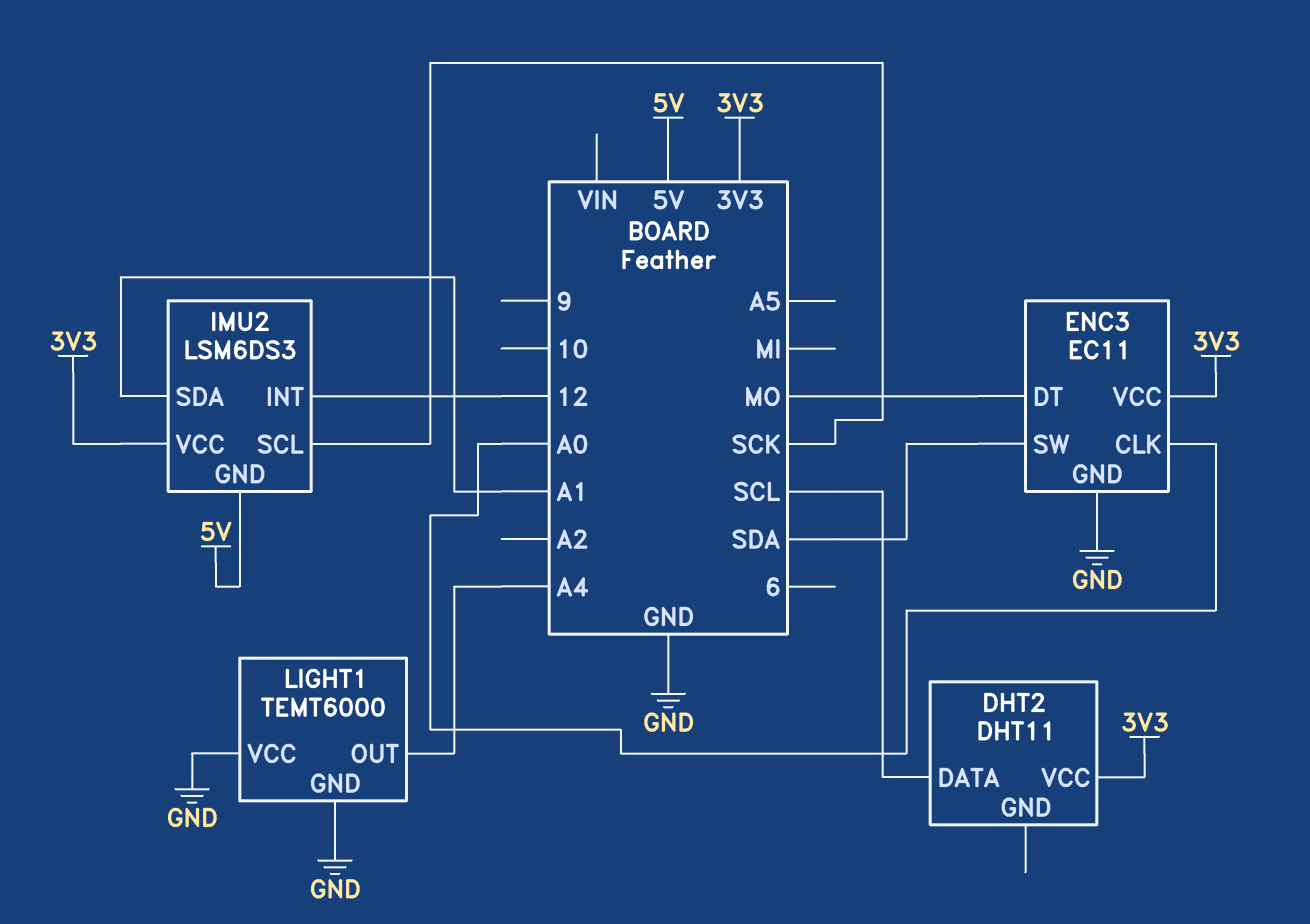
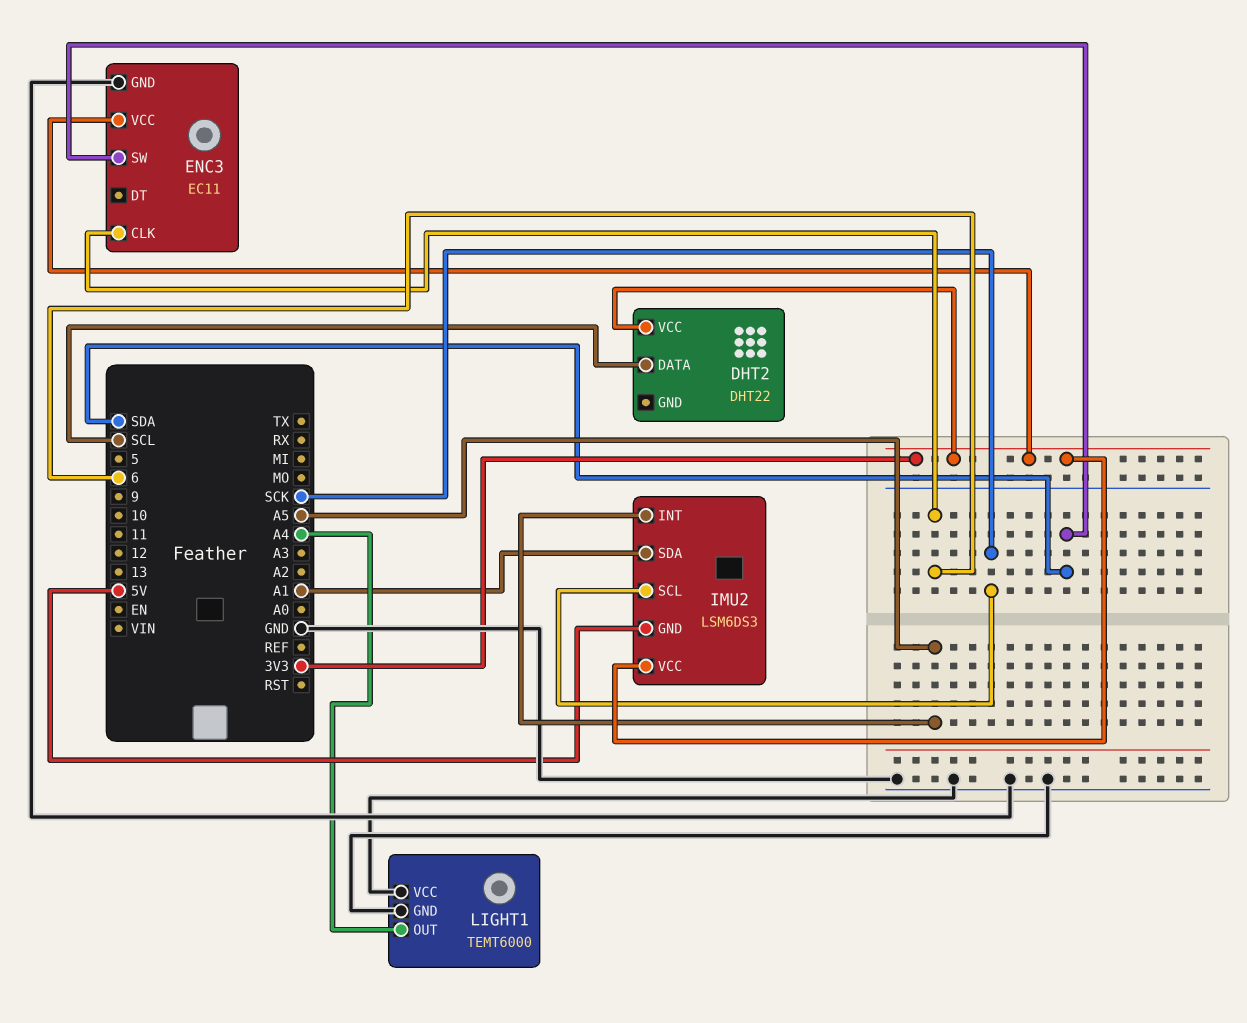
DHT2: DHT11 -> DHT22
ENC3 pin CLK: A0 -> 6
ENC3 pin DT: MO -> none
IMU2 pin INT: 12 -> A5

